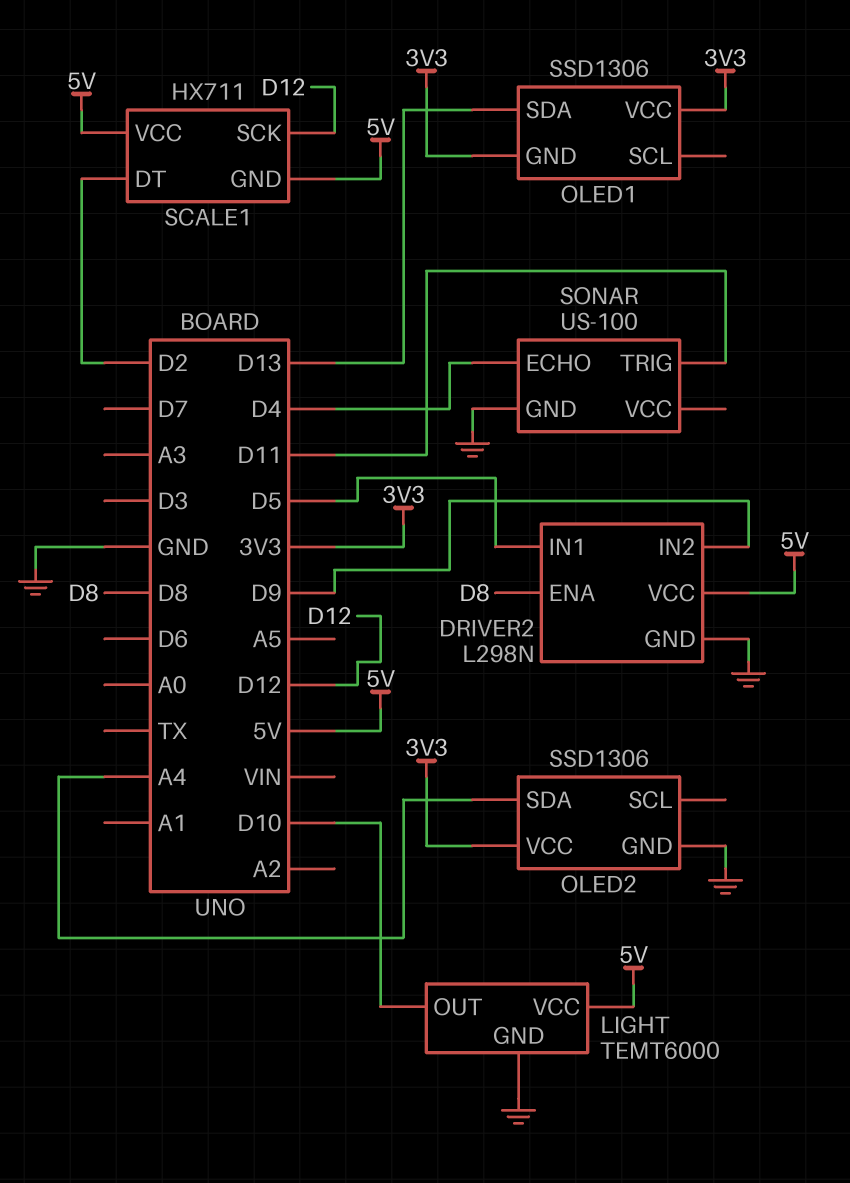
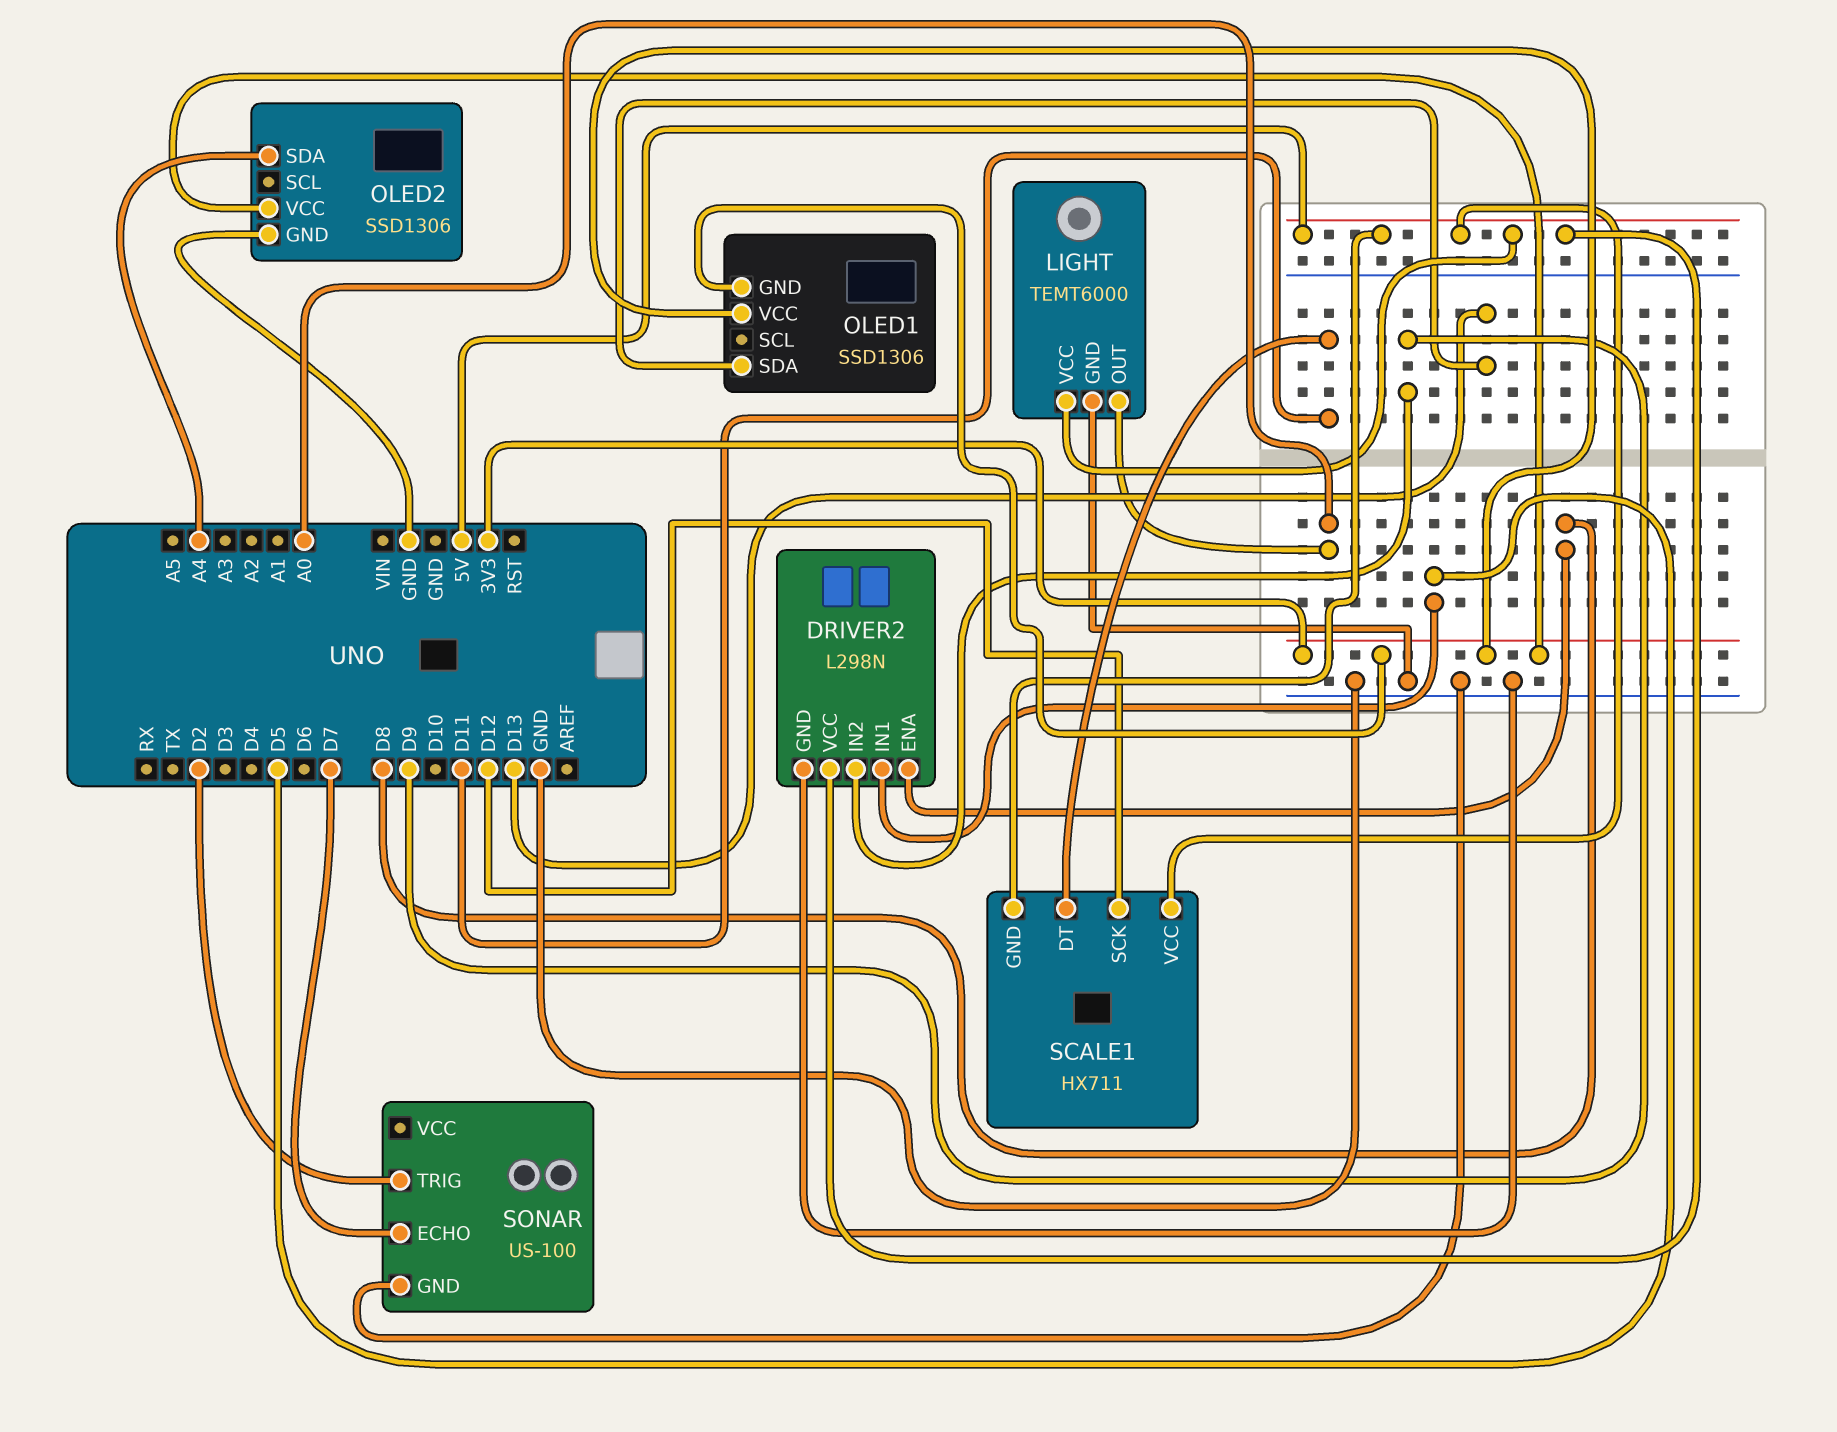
LIGHT pin OUT: D10 -> A0
SCALE1 pin DT: D2 -> D11
SONAR pin ECHO: D4 -> D7
SONAR pin TRIG: D11 -> D2

